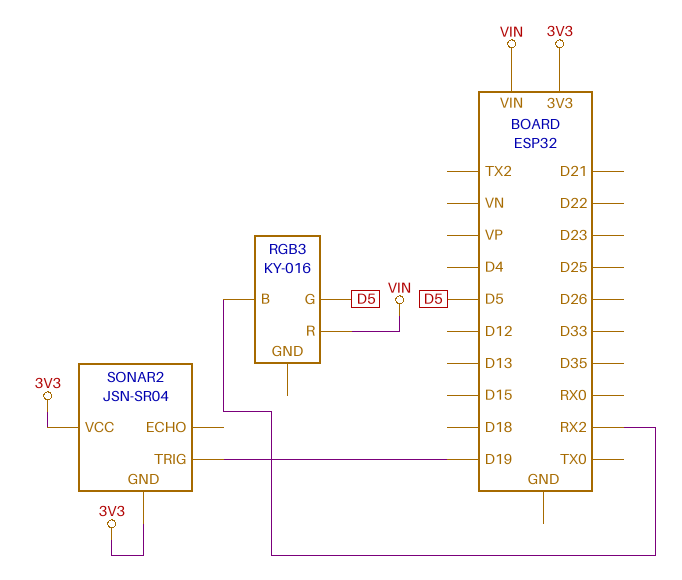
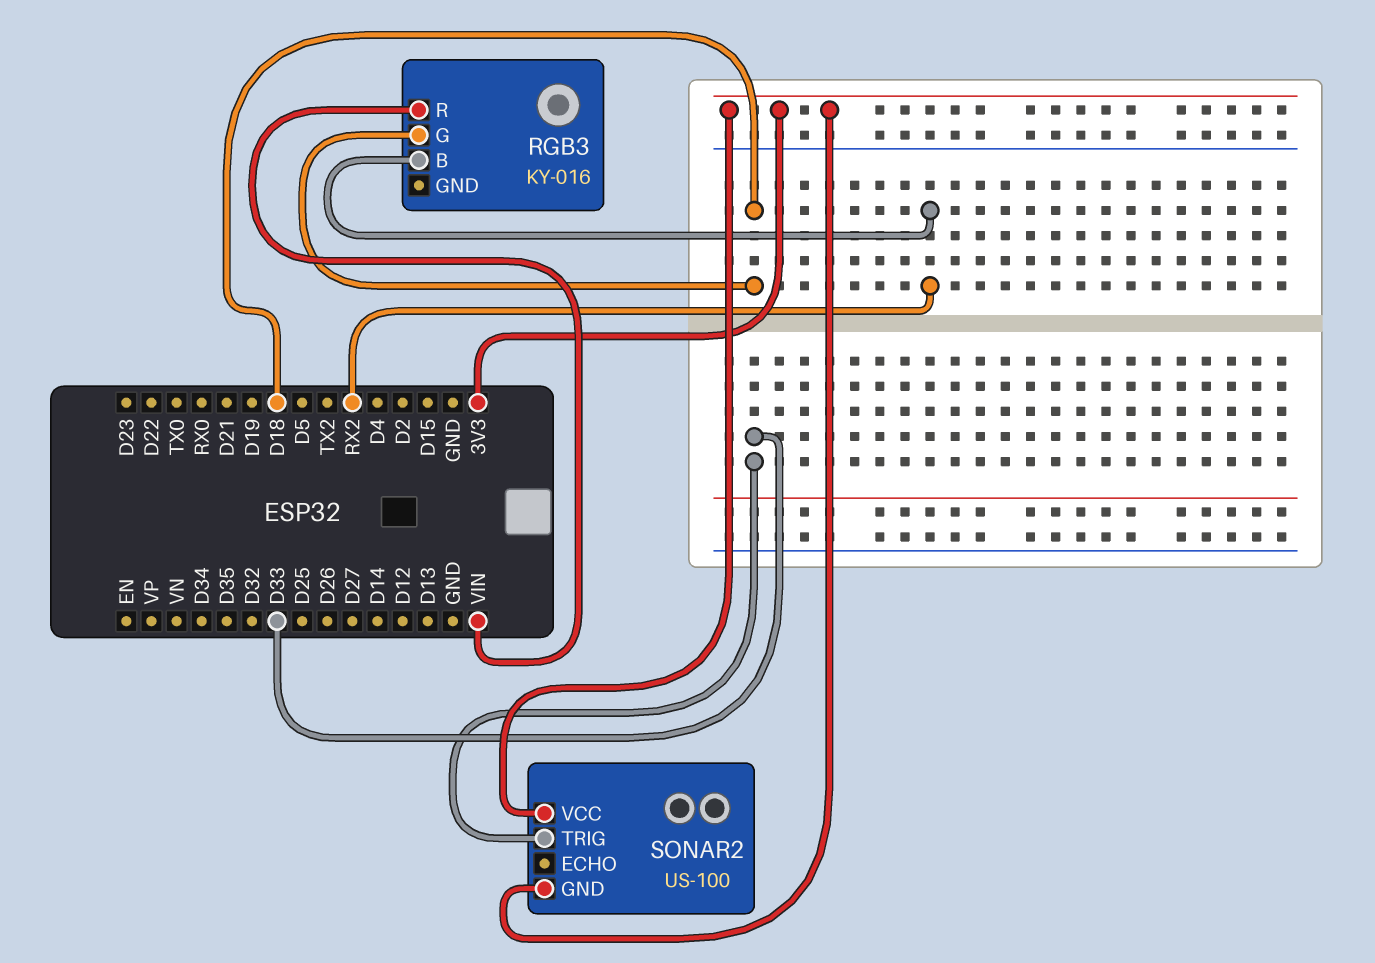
RGB3 pin G: D5 -> D18
SONAR2: JSN-SR04 -> US-100
SONAR2 pin TRIG: D19 -> D33

